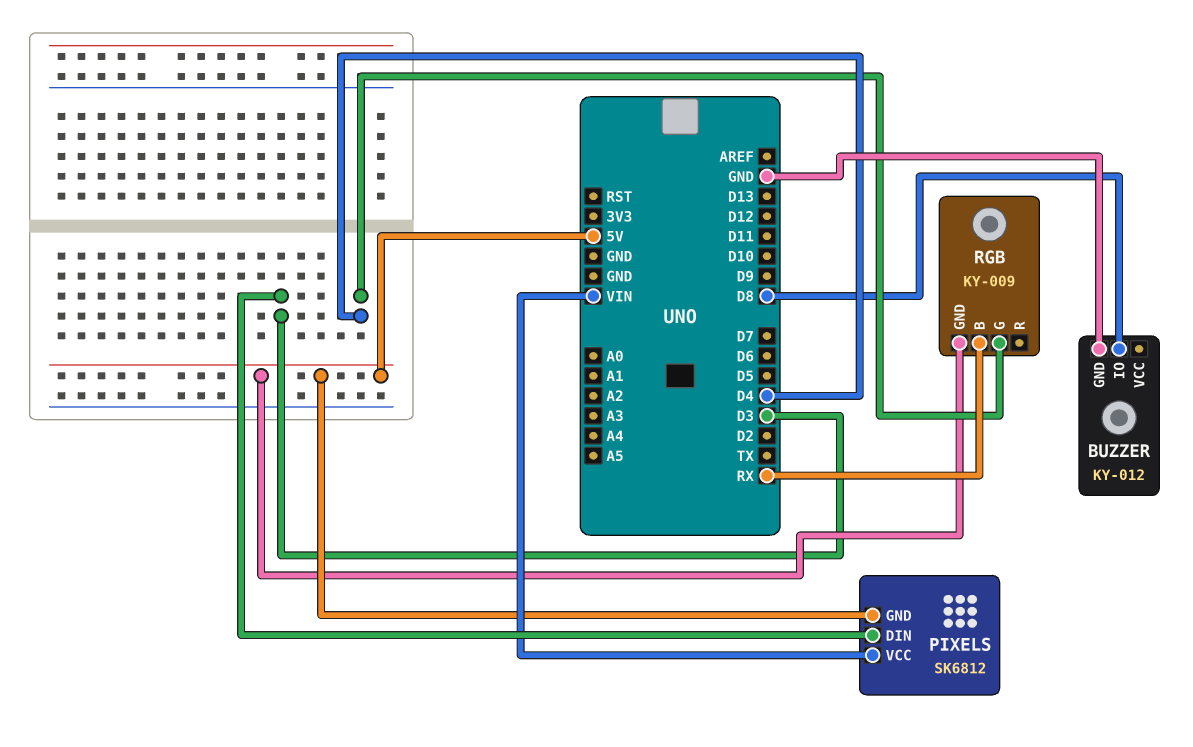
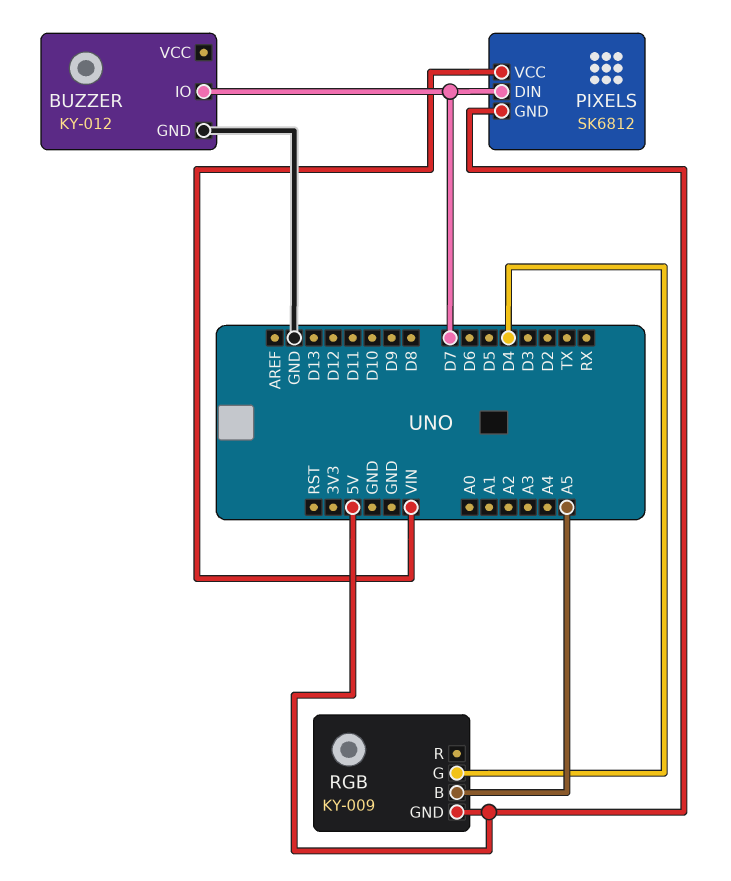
BUZZER pin IO: D8 -> D7
PIXELS pin DIN: D3 -> D7
RGB pin B: RX -> A5

